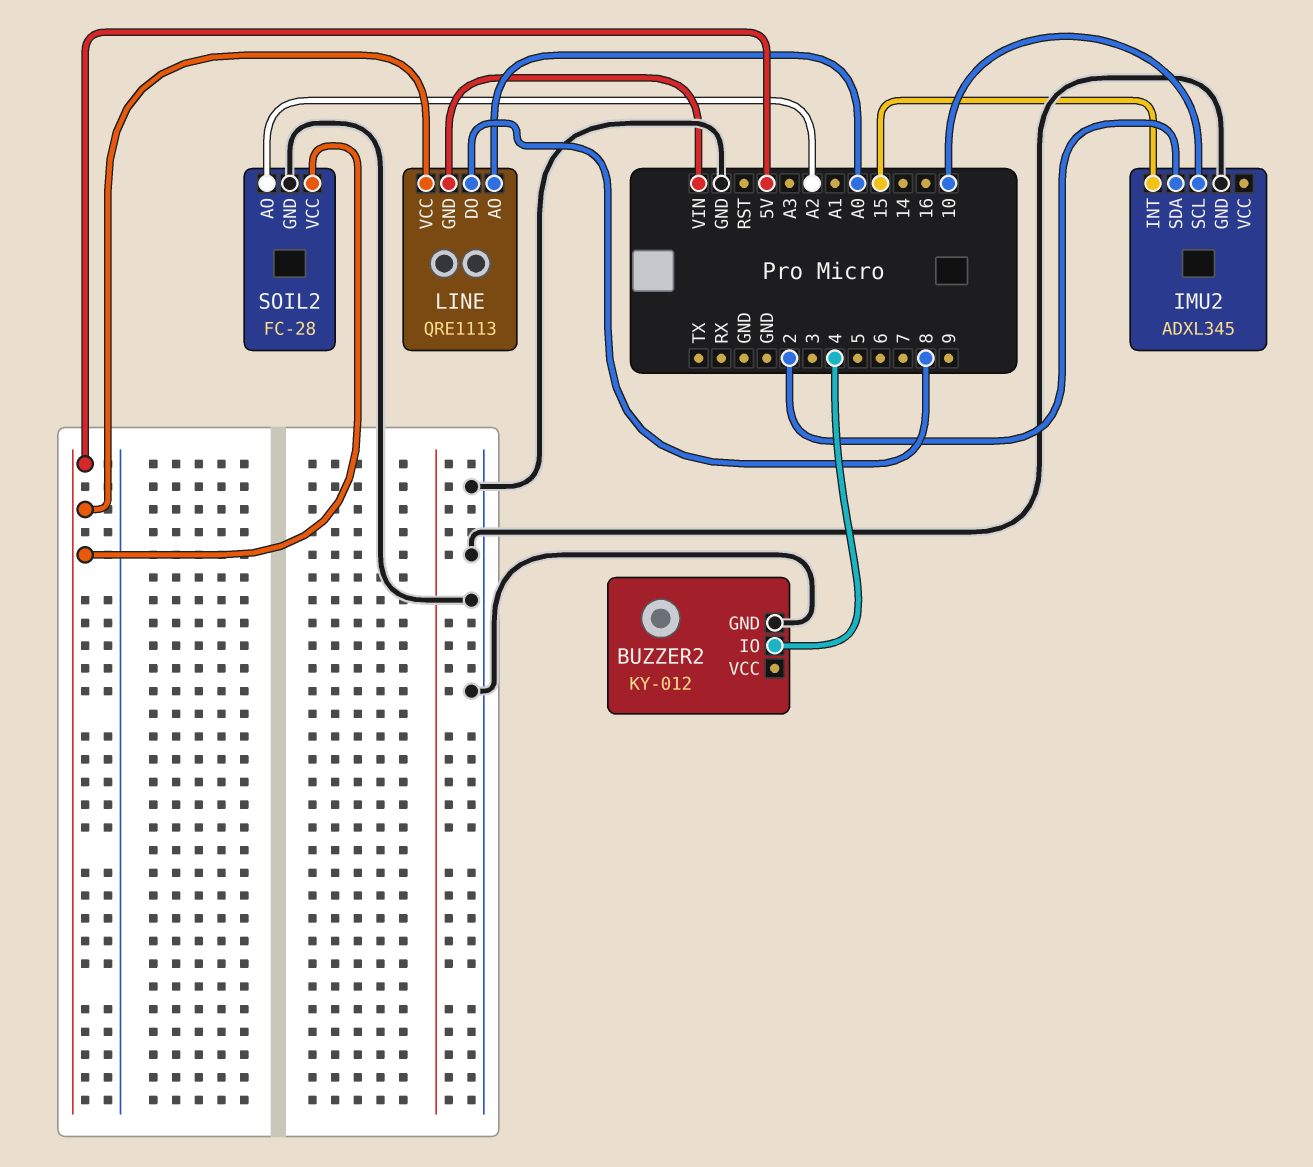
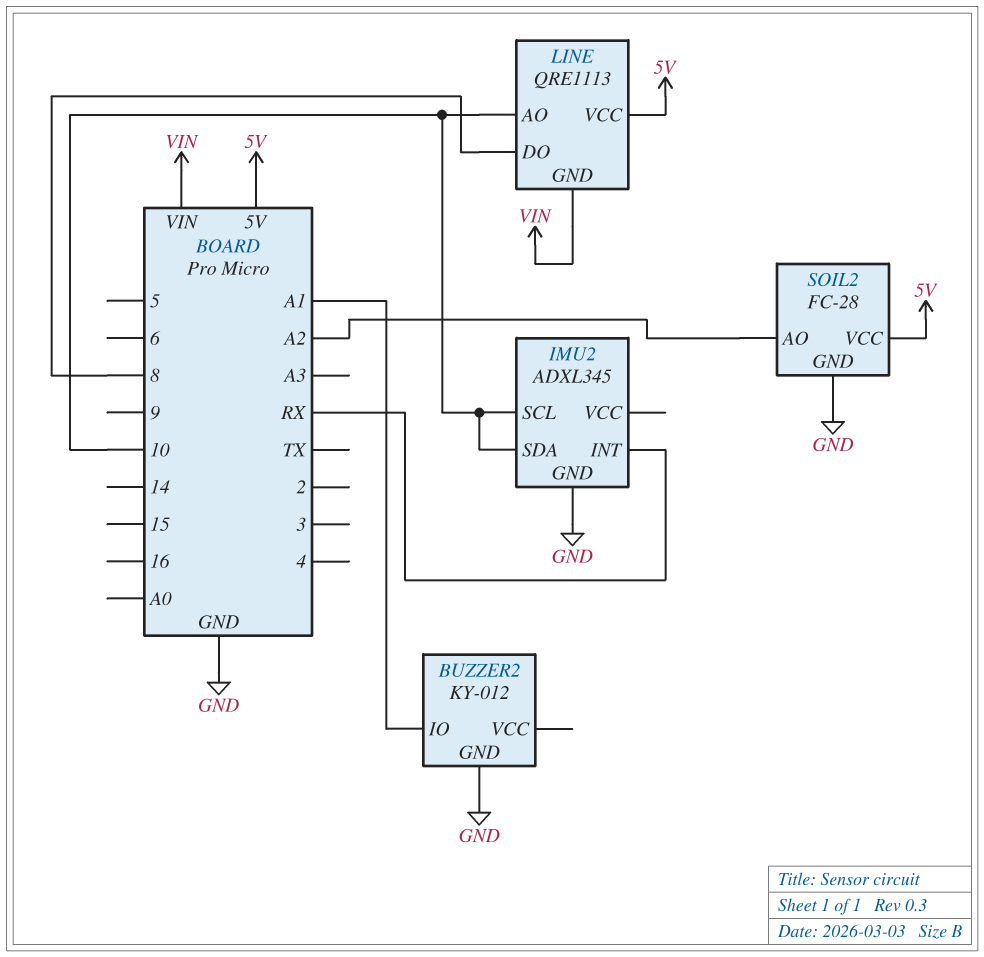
BUZZER2 pin IO: 4 -> A1
IMU2 pin INT: 15 -> RX
IMU2 pin SDA: 2 -> 10
LINE pin AO: A0 -> 10

